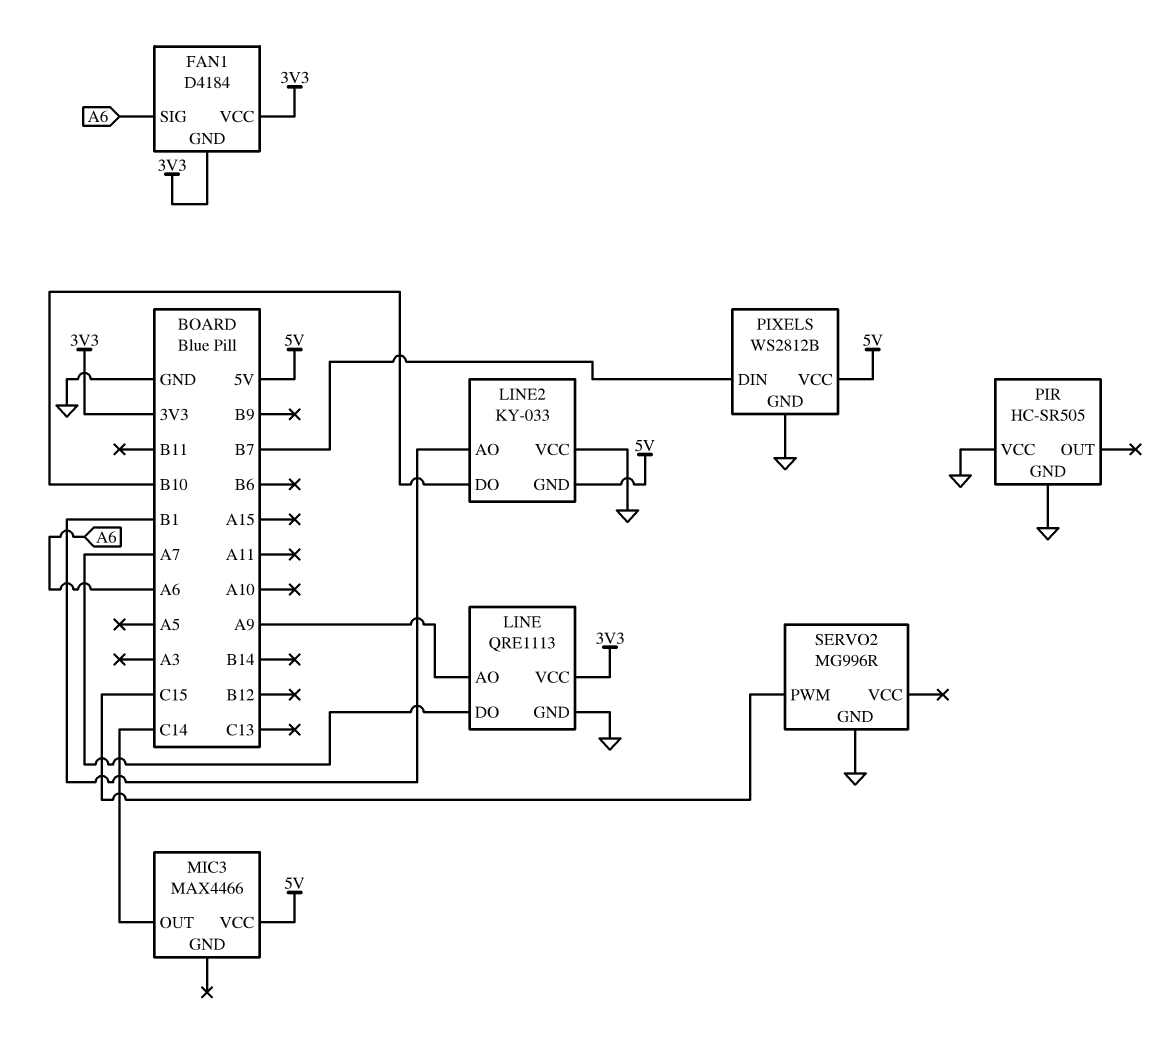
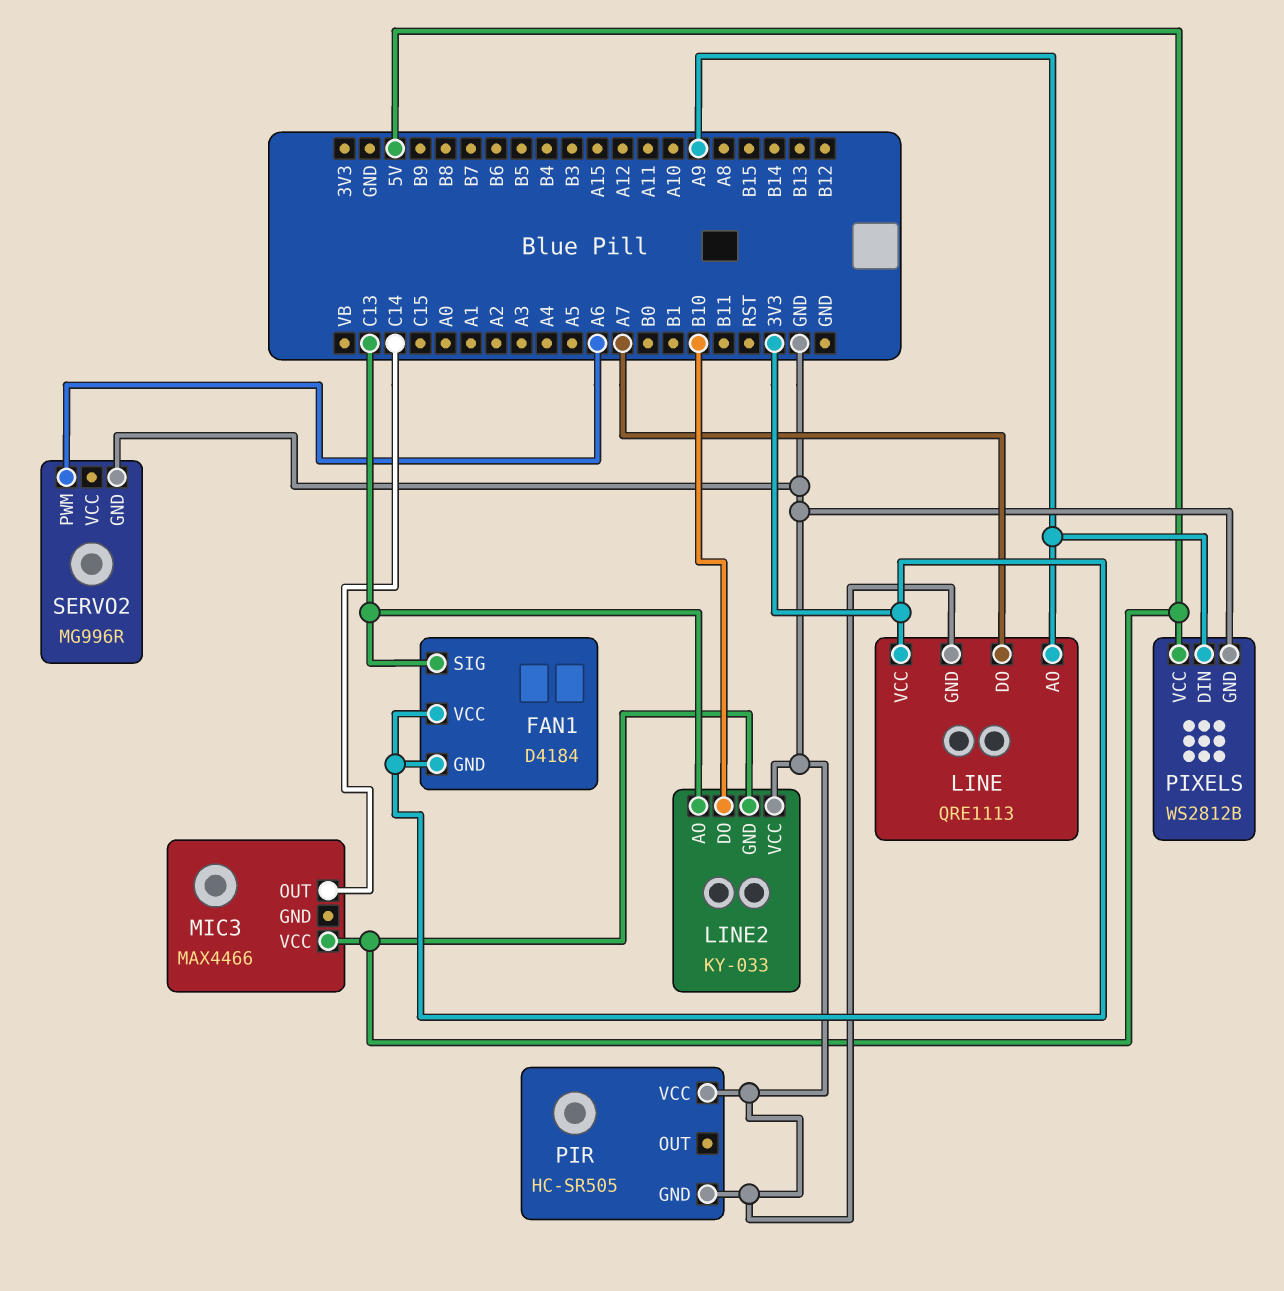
FAN1 pin SIG: A6 -> C13
LINE2 pin AO: B1 -> C13
PIXELS pin DIN: B7 -> A9
SERVO2 pin PWM: C15 -> A6

